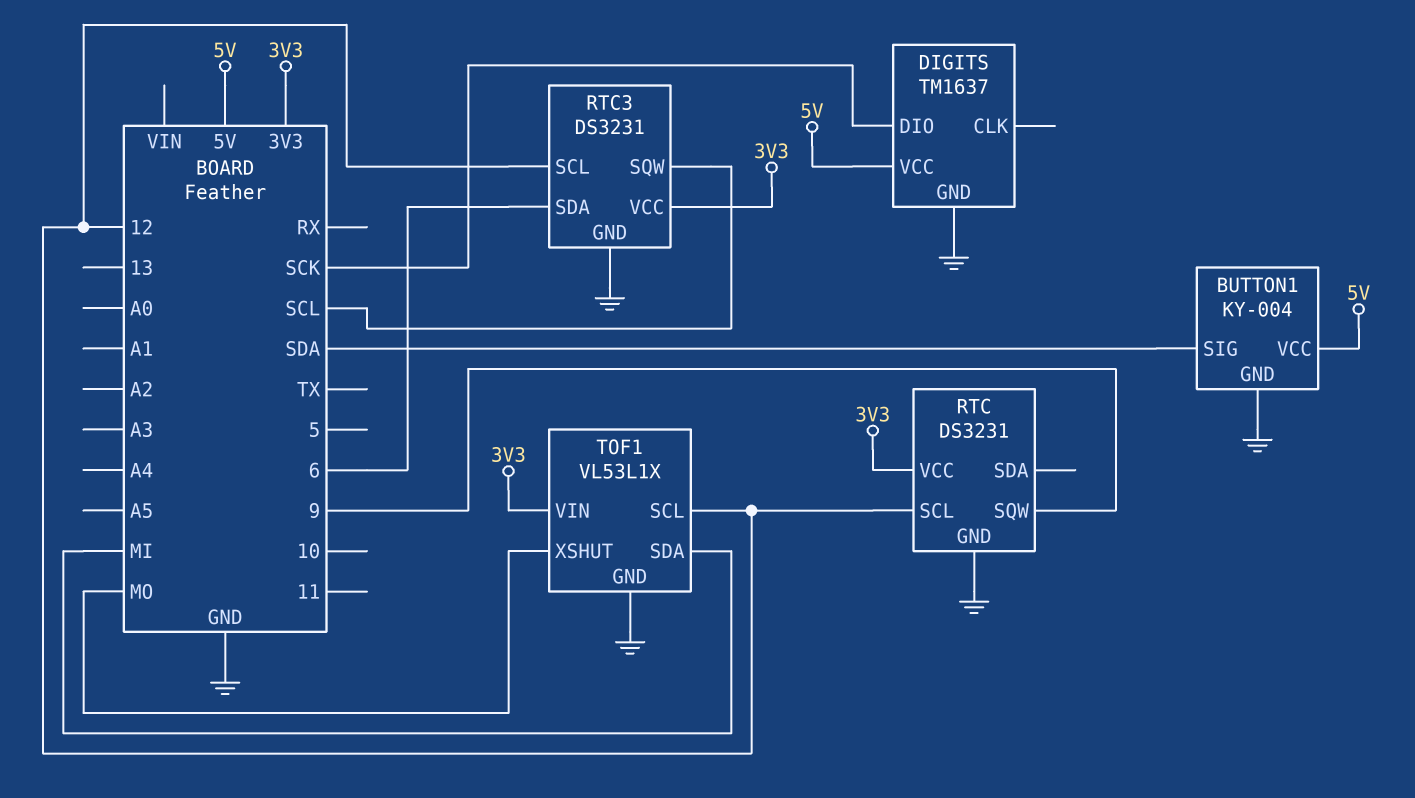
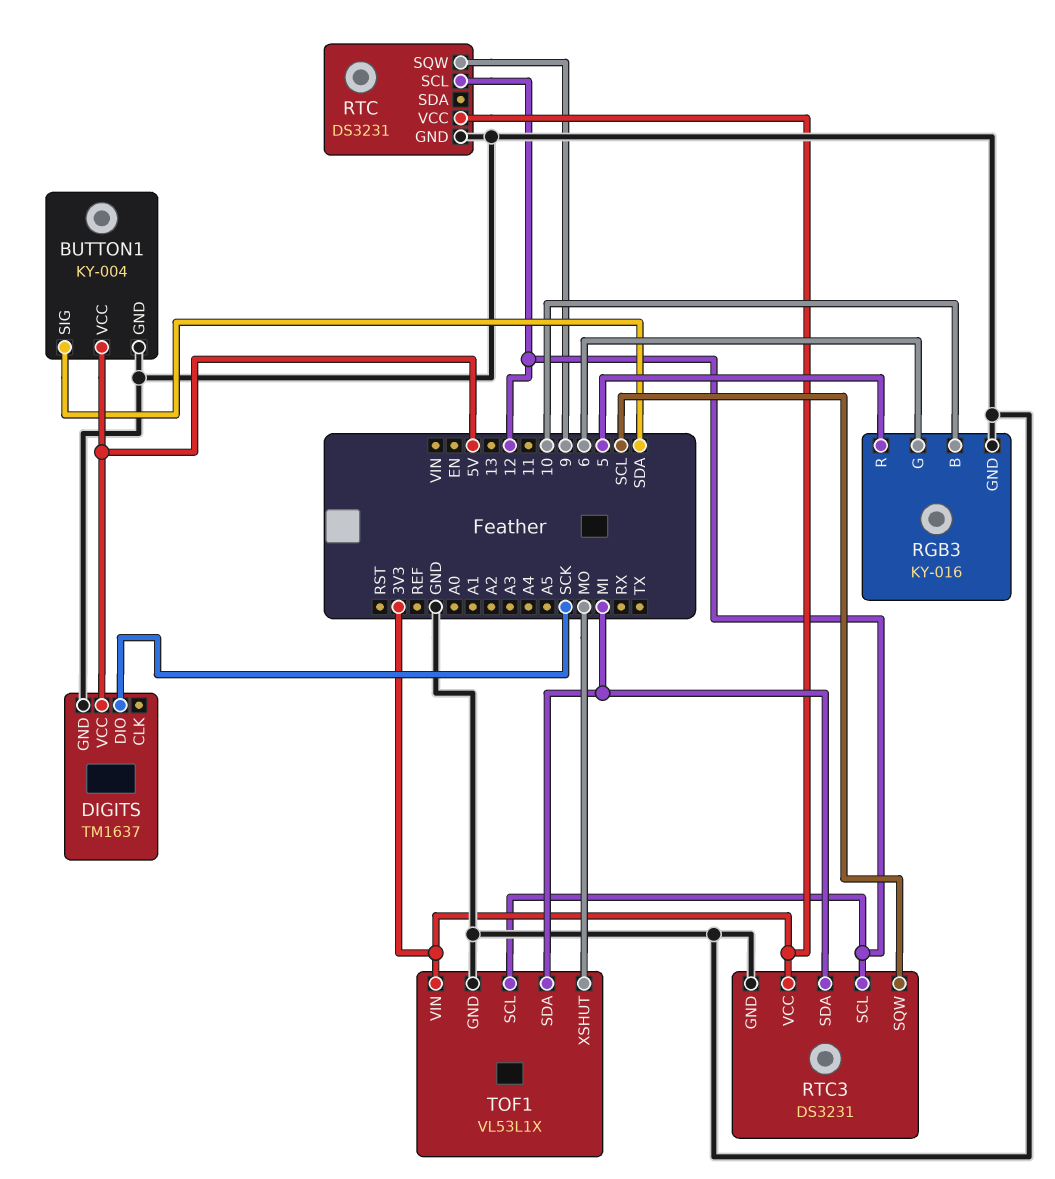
RGB3: none -> KY-016
RGB3 pin B: none -> 10
RGB3 pin G: none -> 6
RGB3 pin GND: none -> GND
RGB3 pin R: none -> 5
RTC3 pin SDA: 6 -> MI

